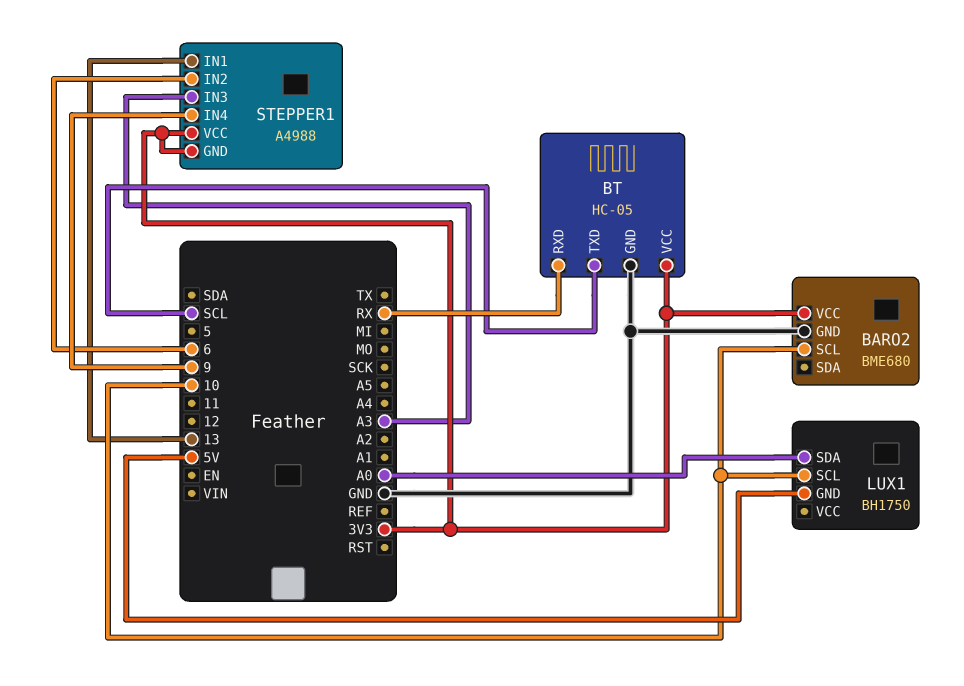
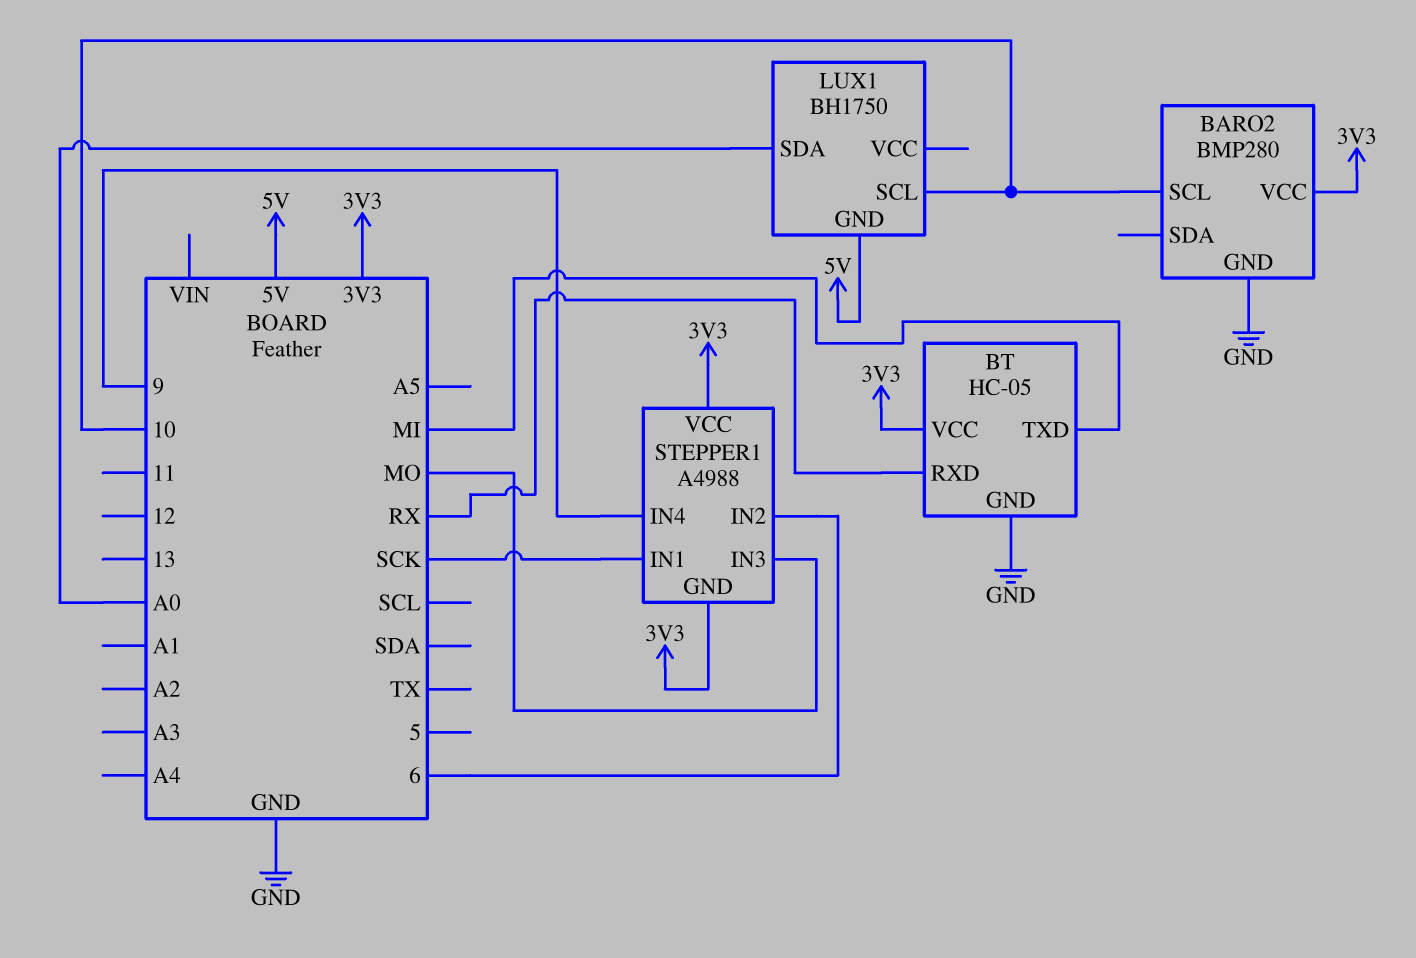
BARO2: BME680 -> BMP280
BT pin TXD: SCL -> MI
STEPPER1 pin IN1: 13 -> SCK
STEPPER1 pin IN3: A3 -> MO

